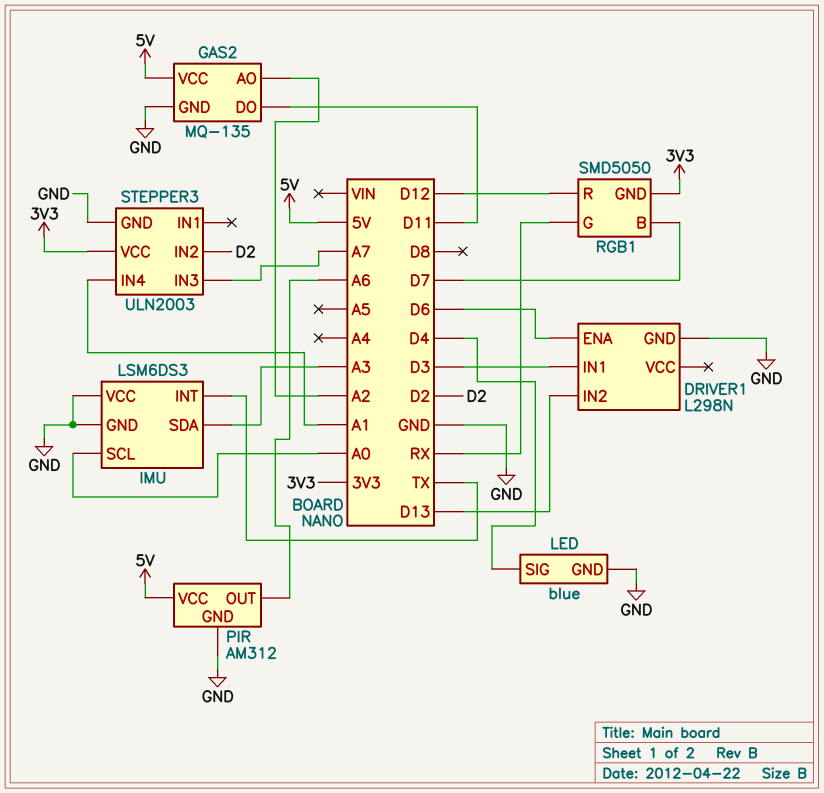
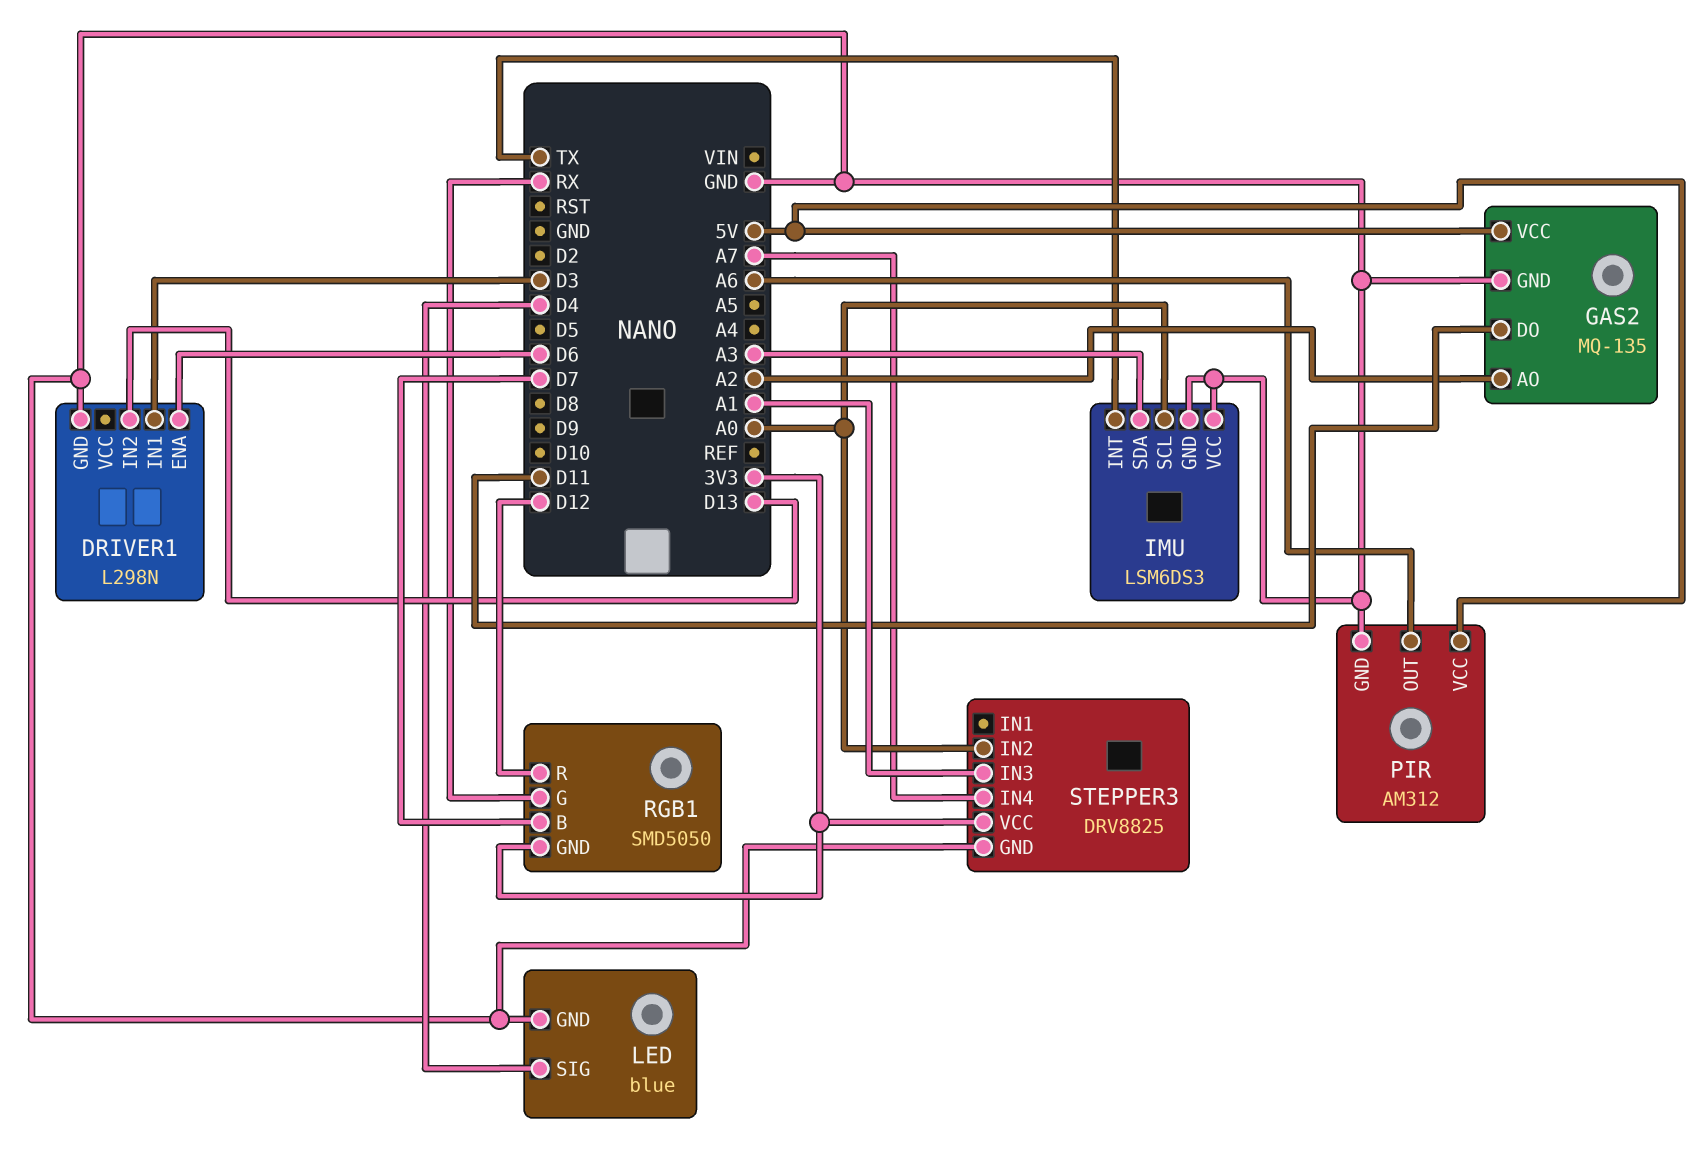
STEPPER3: ULN2003 -> DRV8825
STEPPER3 pin IN2: D2 -> A0
STEPPER3 pin IN3: A7 -> A1
STEPPER3 pin IN4: A1 -> A7

